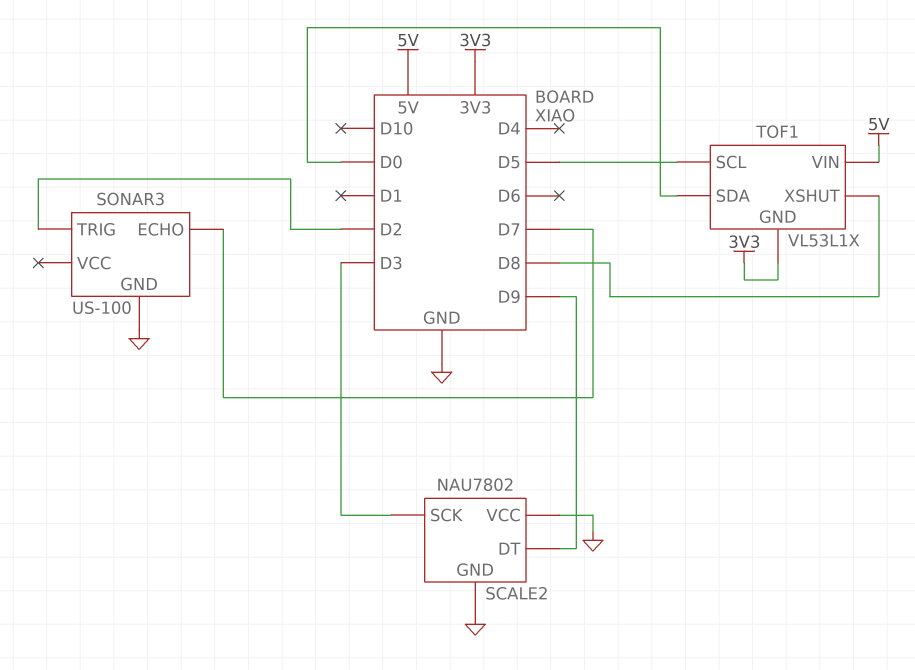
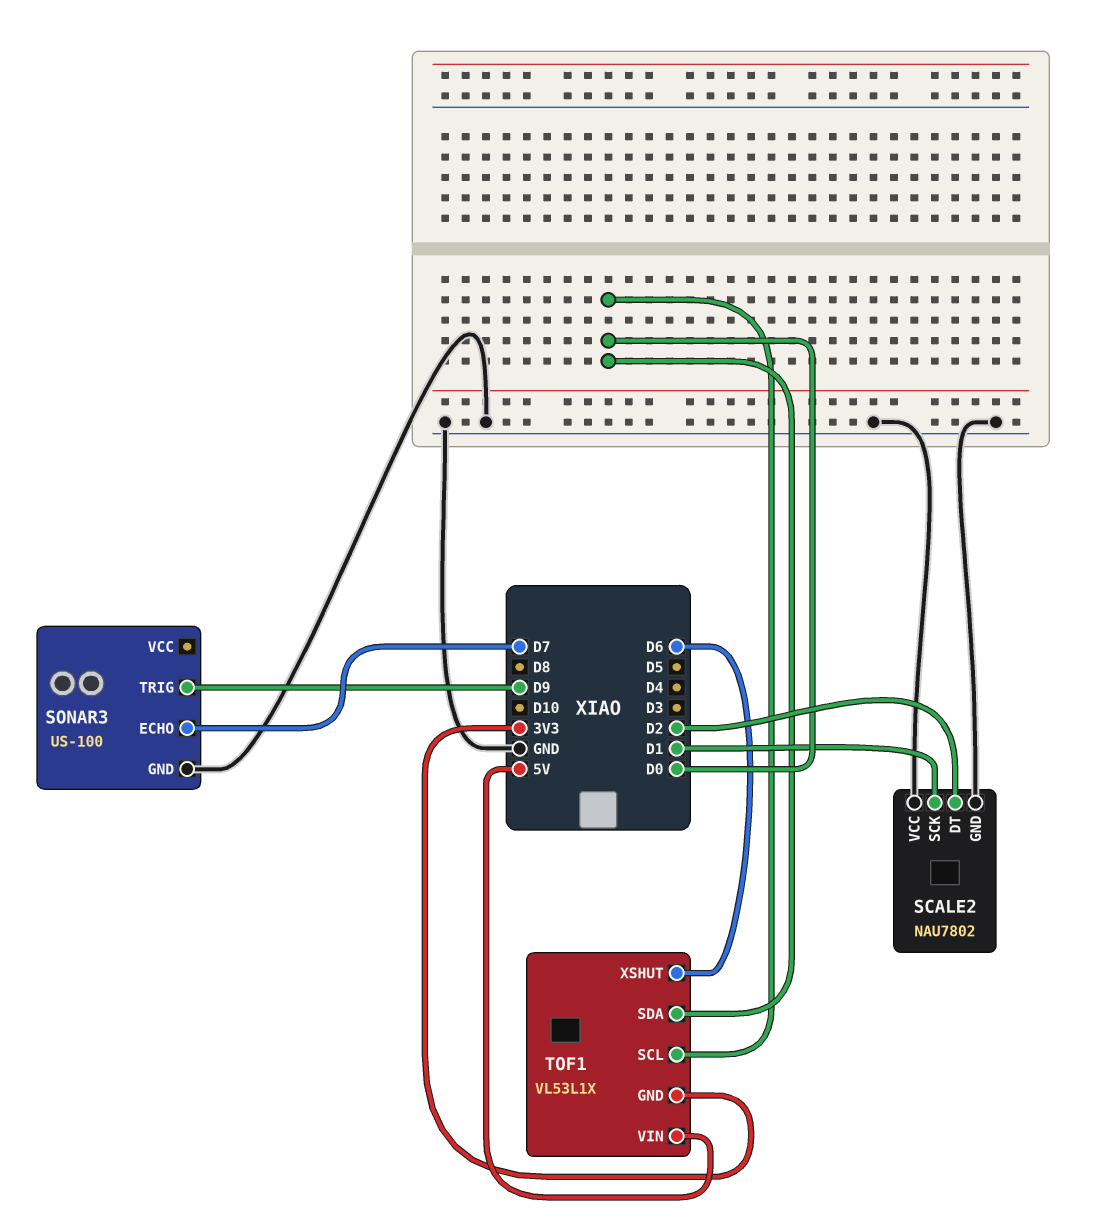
SCALE2 pin DT: D9 -> D2
SCALE2 pin SCK: D3 -> D1
SONAR3 pin TRIG: D2 -> D9
TOF1 pin SCL: D5 -> D0
TOF1 pin XSHUT: D8 -> D6

